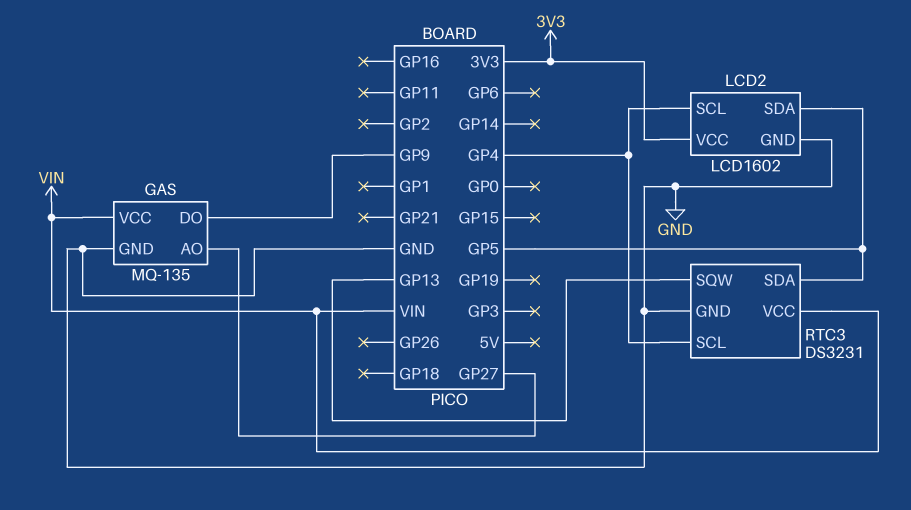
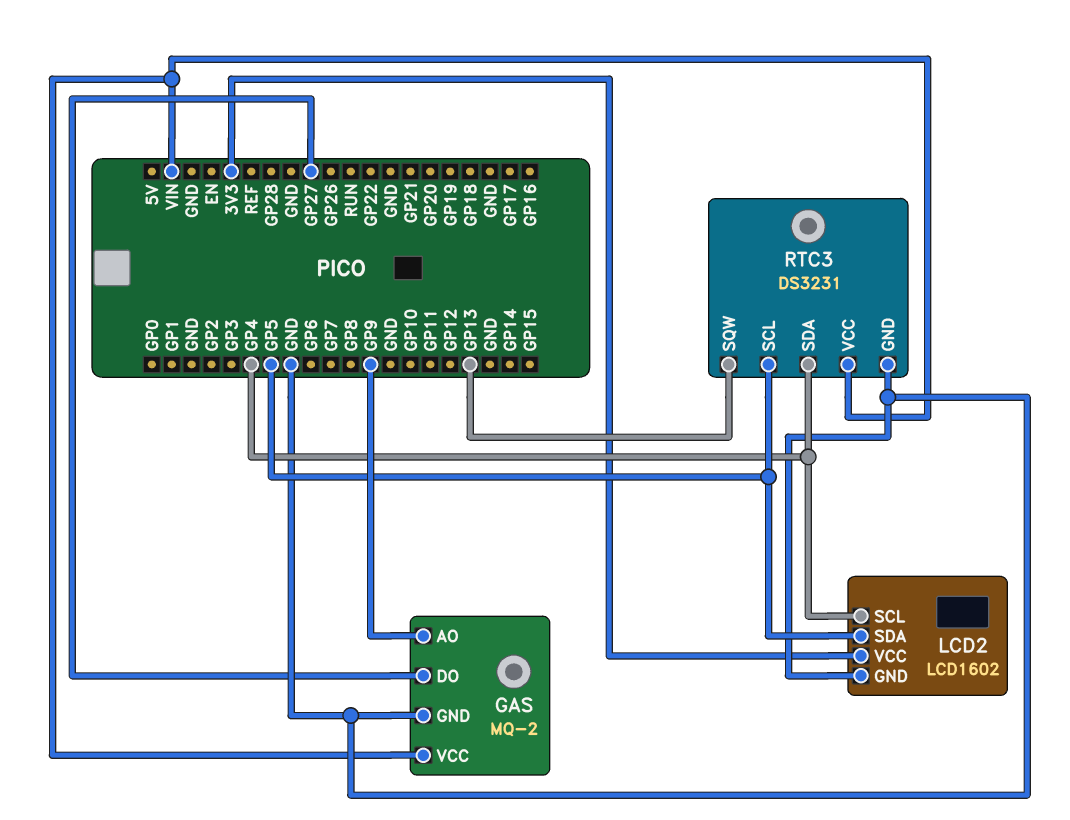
GAS: MQ-135 -> MQ-2
GAS pin AO: GP27 -> GP9
GAS pin DO: GP9 -> GP27
RTC3 pin SCL: GP4 -> GP5
RTC3 pin SDA: GP5 -> GP4

